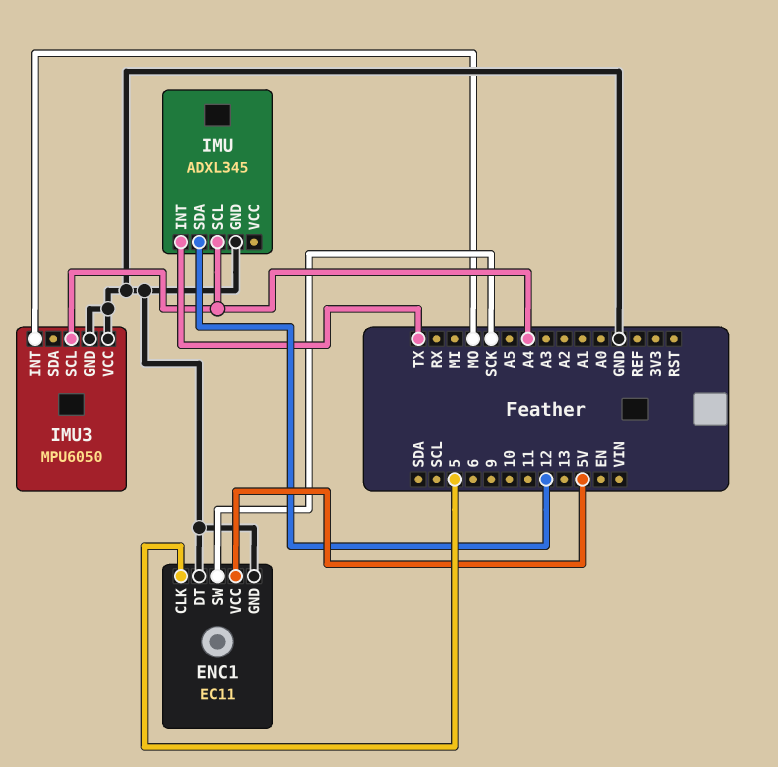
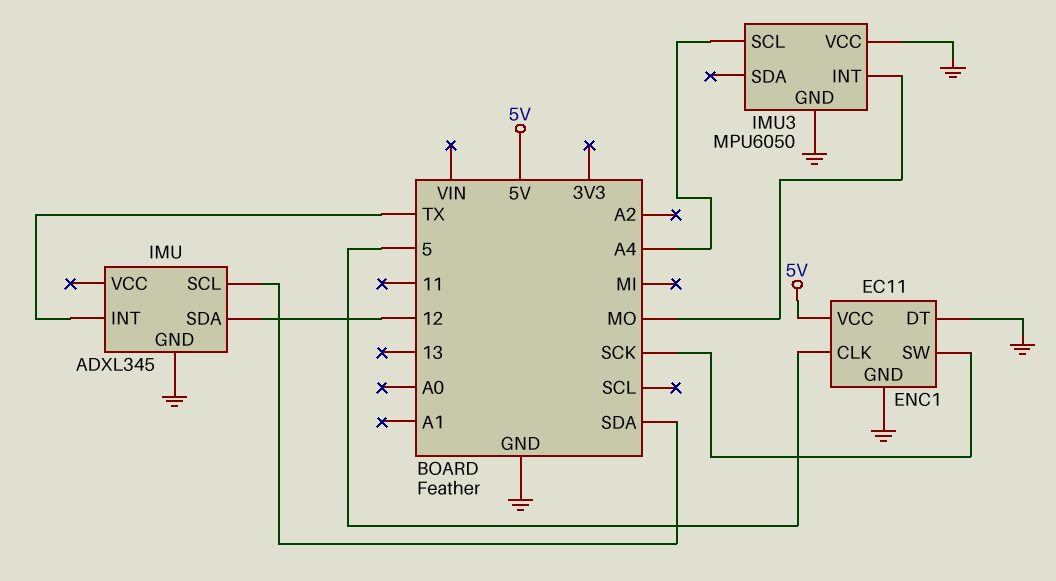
IMU pin SCL: A4 -> SDA

